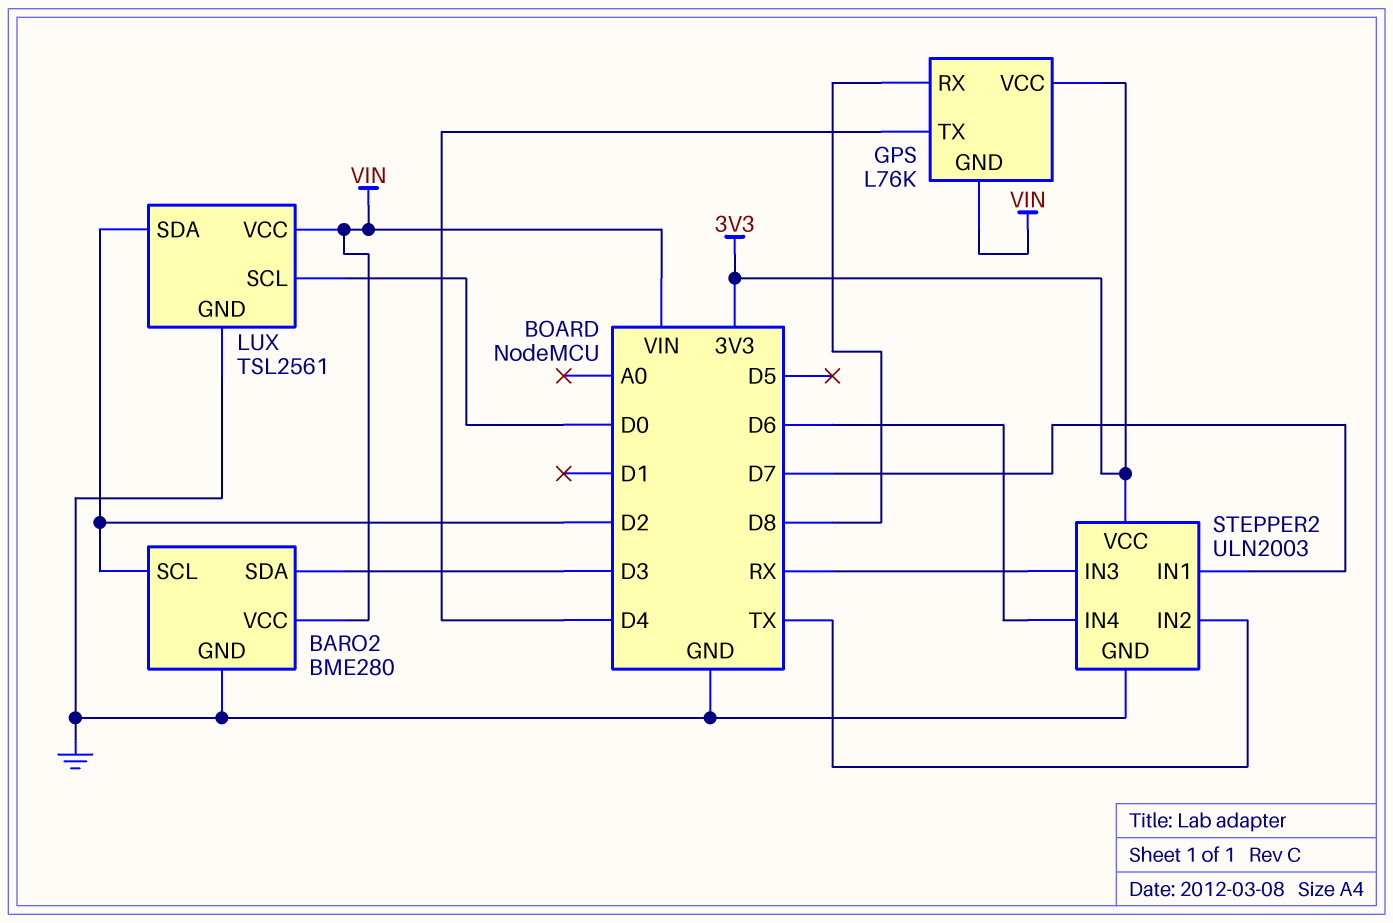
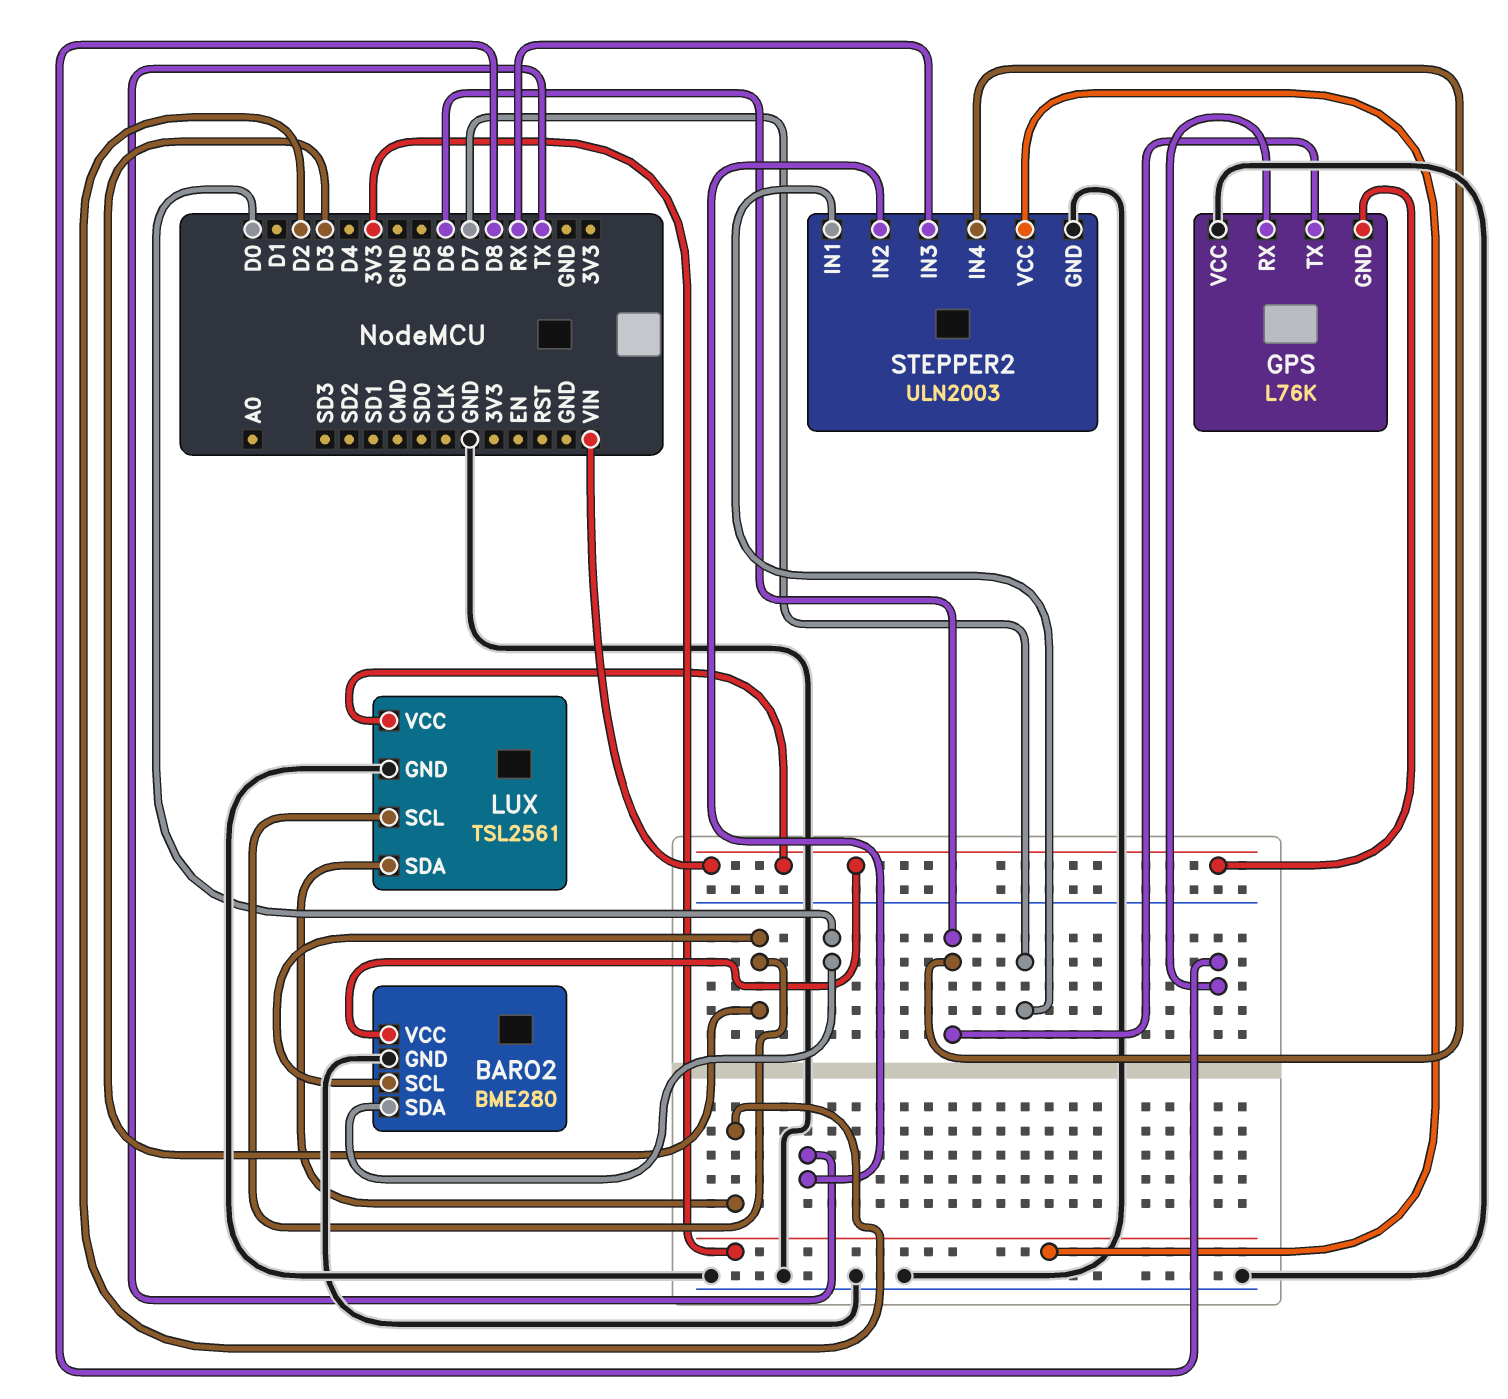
BARO2 pin SCL: D2 -> D3
BARO2 pin SDA: D3 -> D0
GPS pin TX: D4 -> D6
GPS pin VCC: 3V3 -> GND
LUX pin SCL: D0 -> D3

